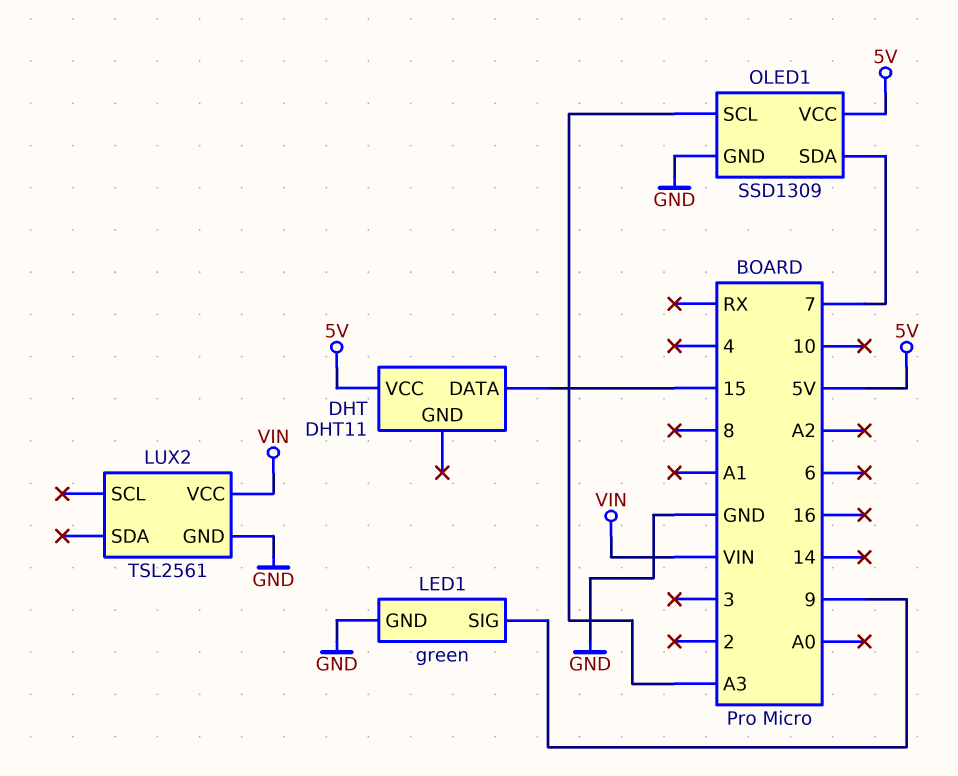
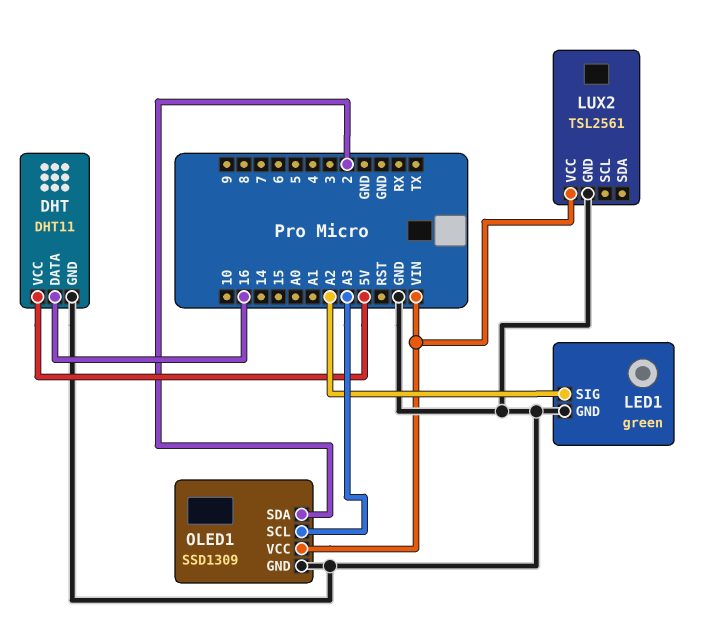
DHT pin DATA: 15 -> 16
DHT pin GND: none -> GND
LED1 pin SIG: 9 -> A2
OLED1 pin SDA: 7 -> 2
OLED1 pin VCC: 5V -> VIN

